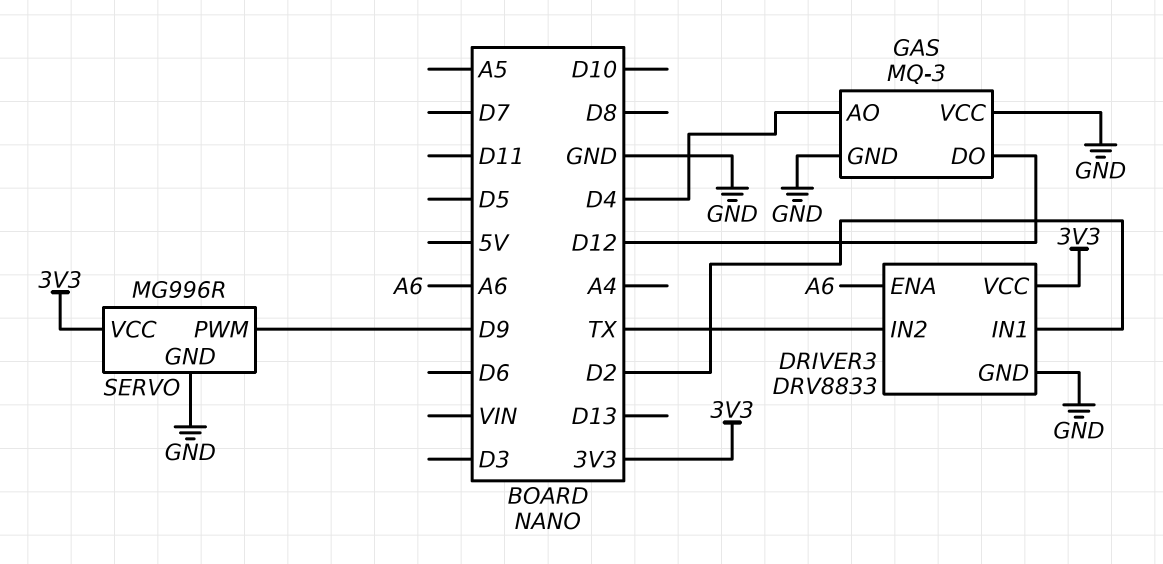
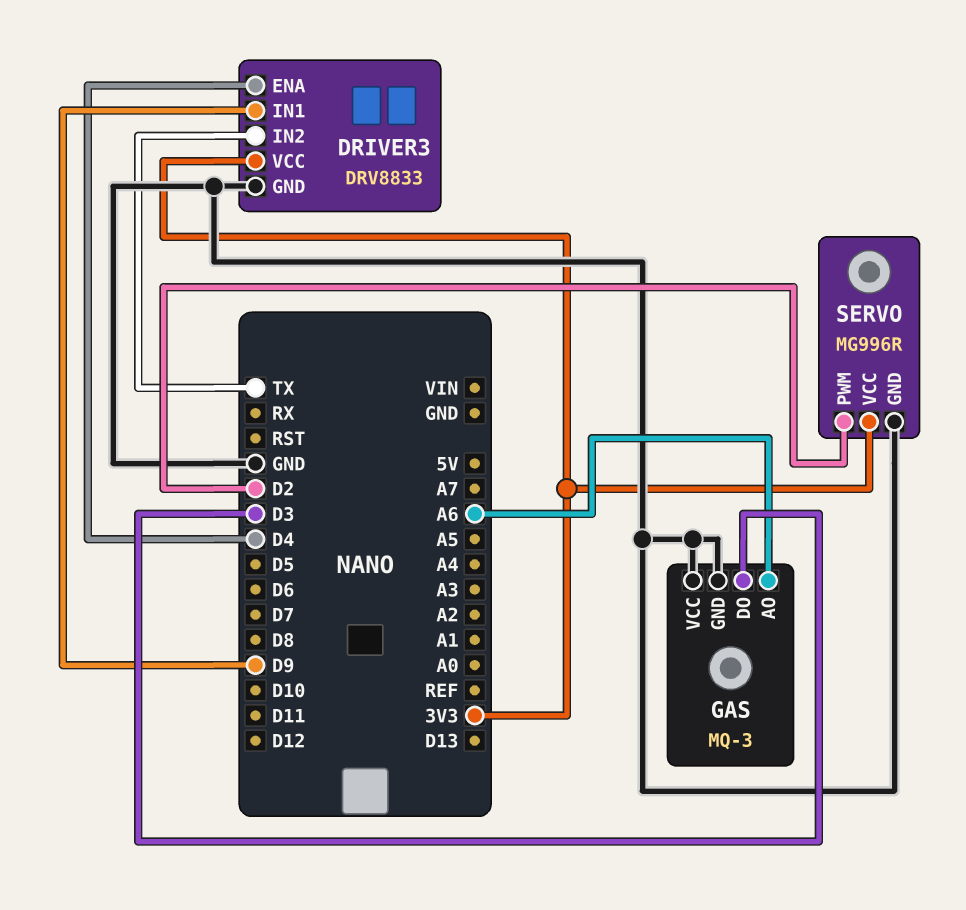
DRIVER3 pin ENA: A6 -> D4
DRIVER3 pin IN1: D2 -> D9
GAS pin AO: D4 -> A6
GAS pin DO: D12 -> D3
SERVO pin PWM: D9 -> D2

